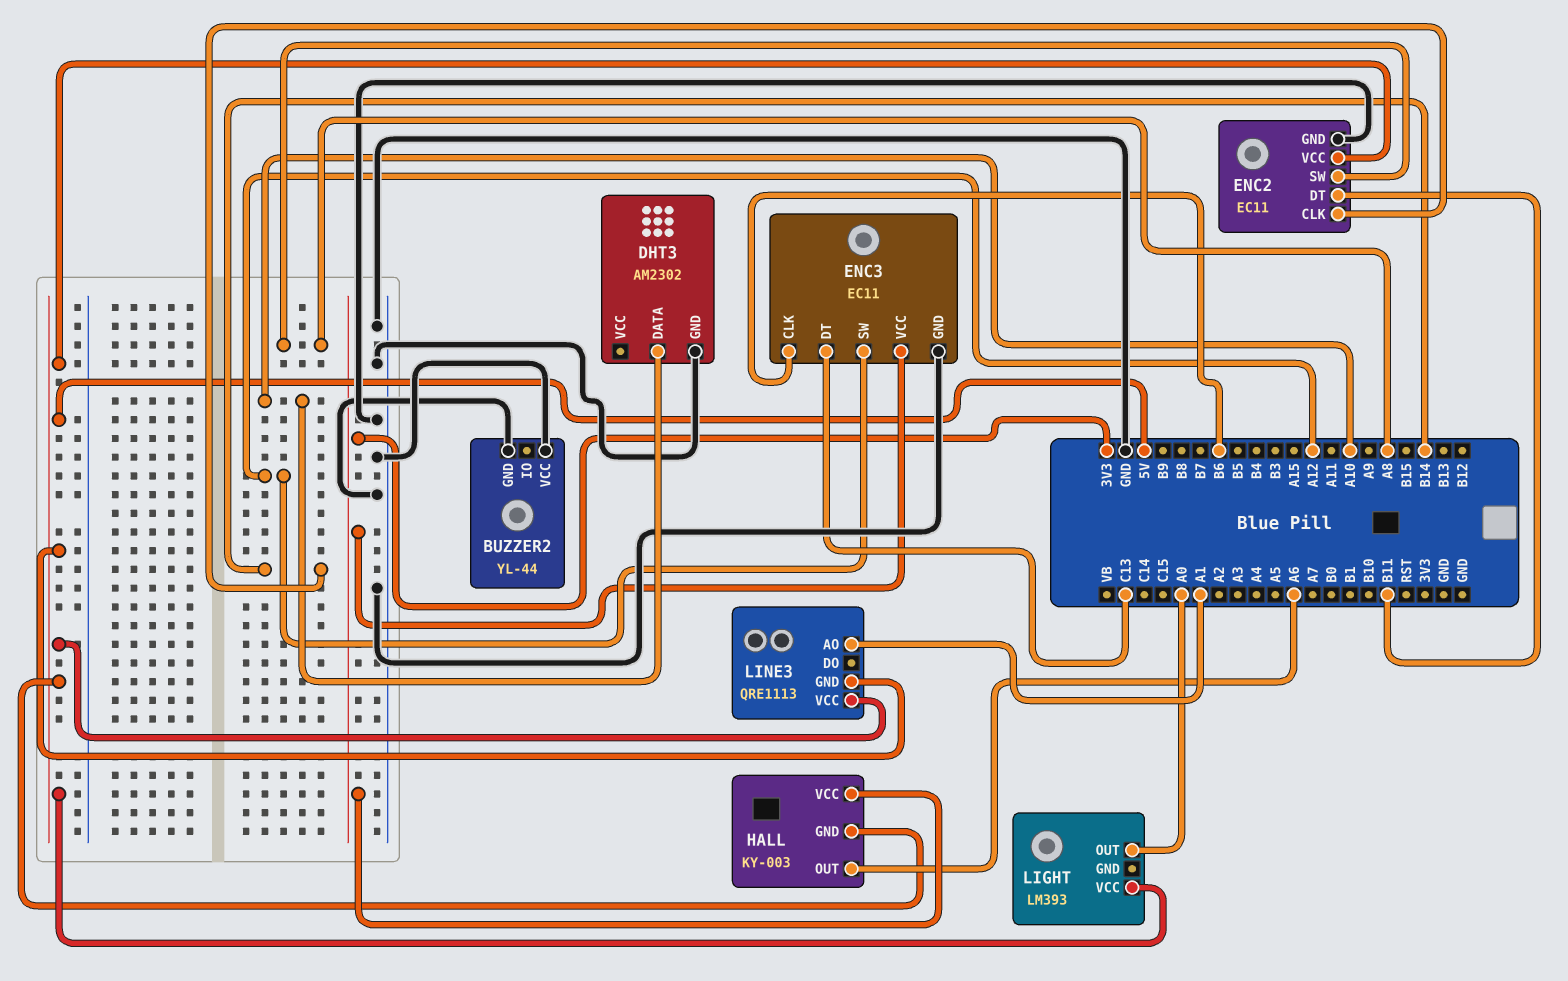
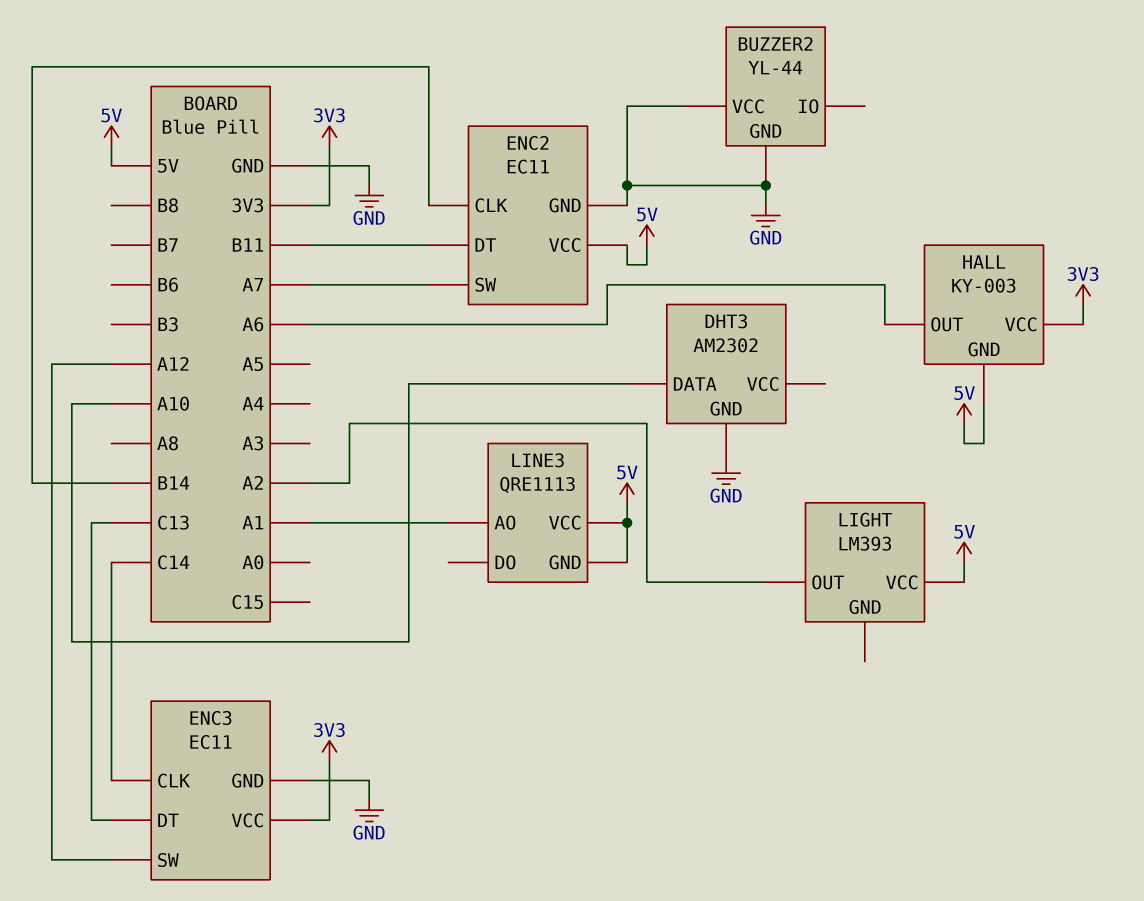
ENC2 pin SW: A8 -> A7
ENC3 pin CLK: B6 -> C14
LIGHT pin OUT: A0 -> A2

